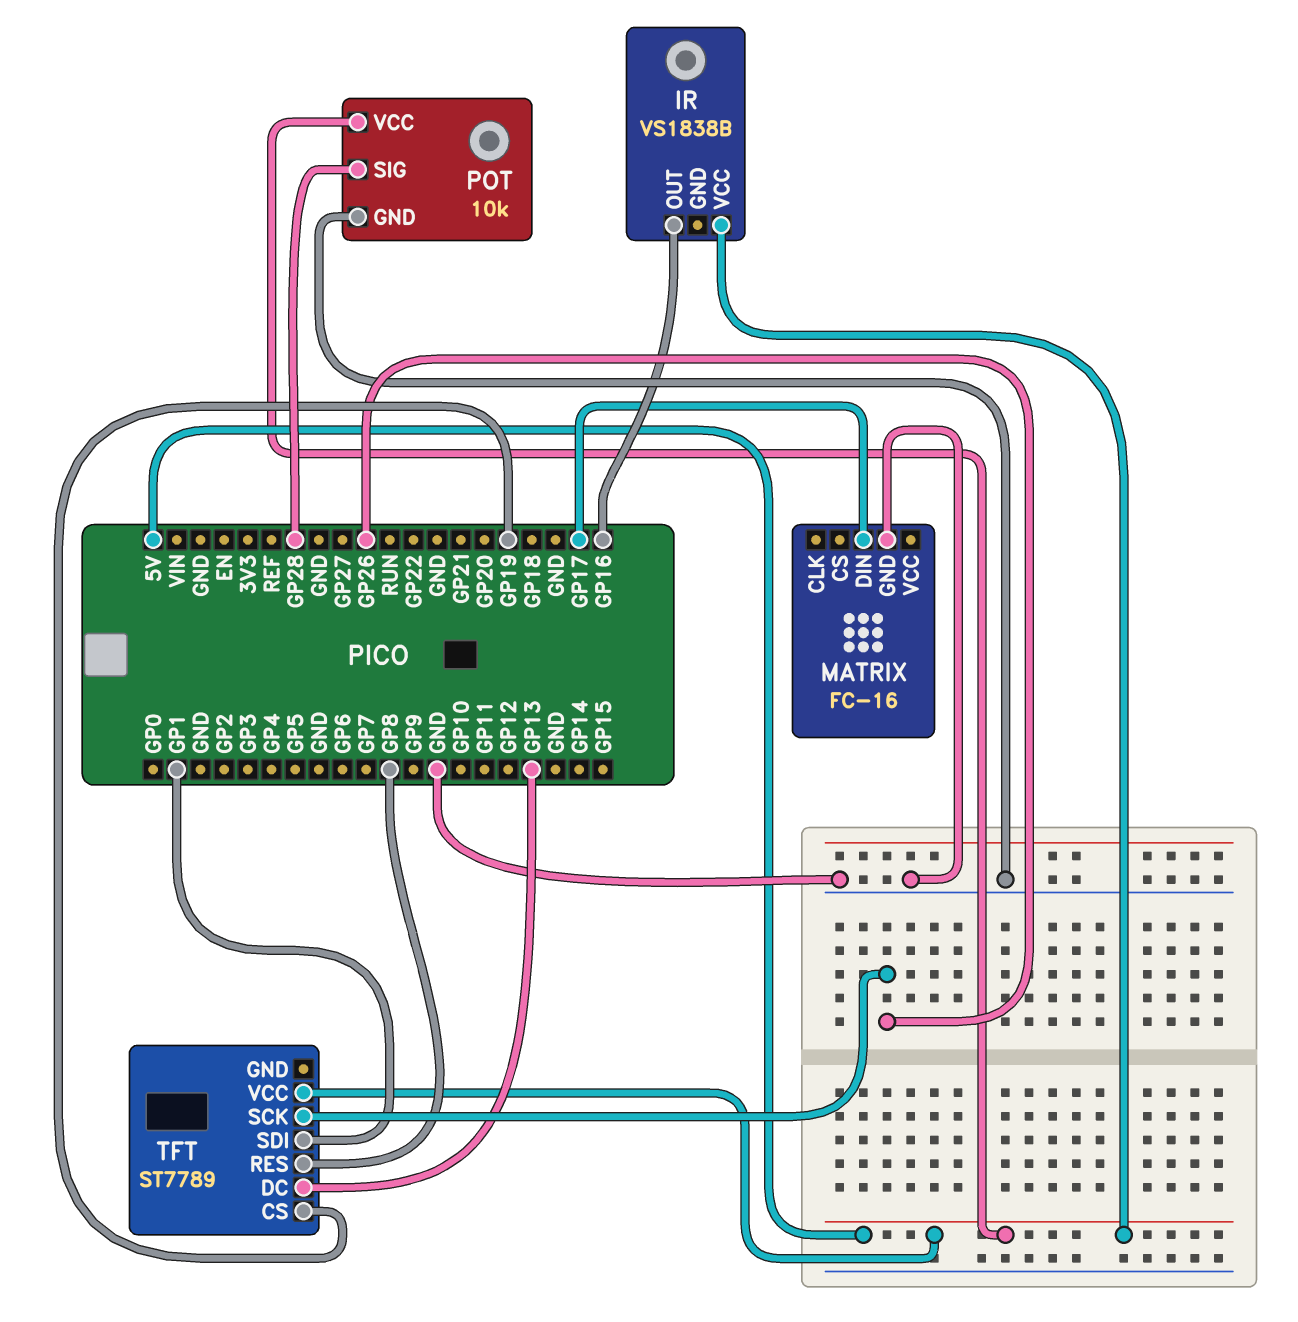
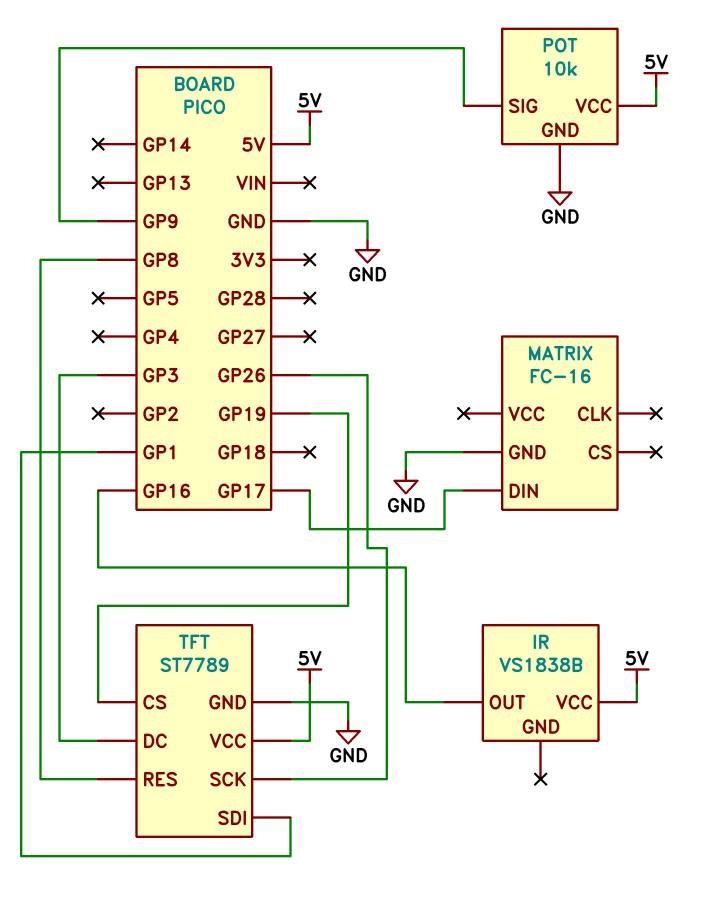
POT pin SIG: GP28 -> GP9
TFT pin DC: GP13 -> GP3
TFT pin GND: none -> GND

